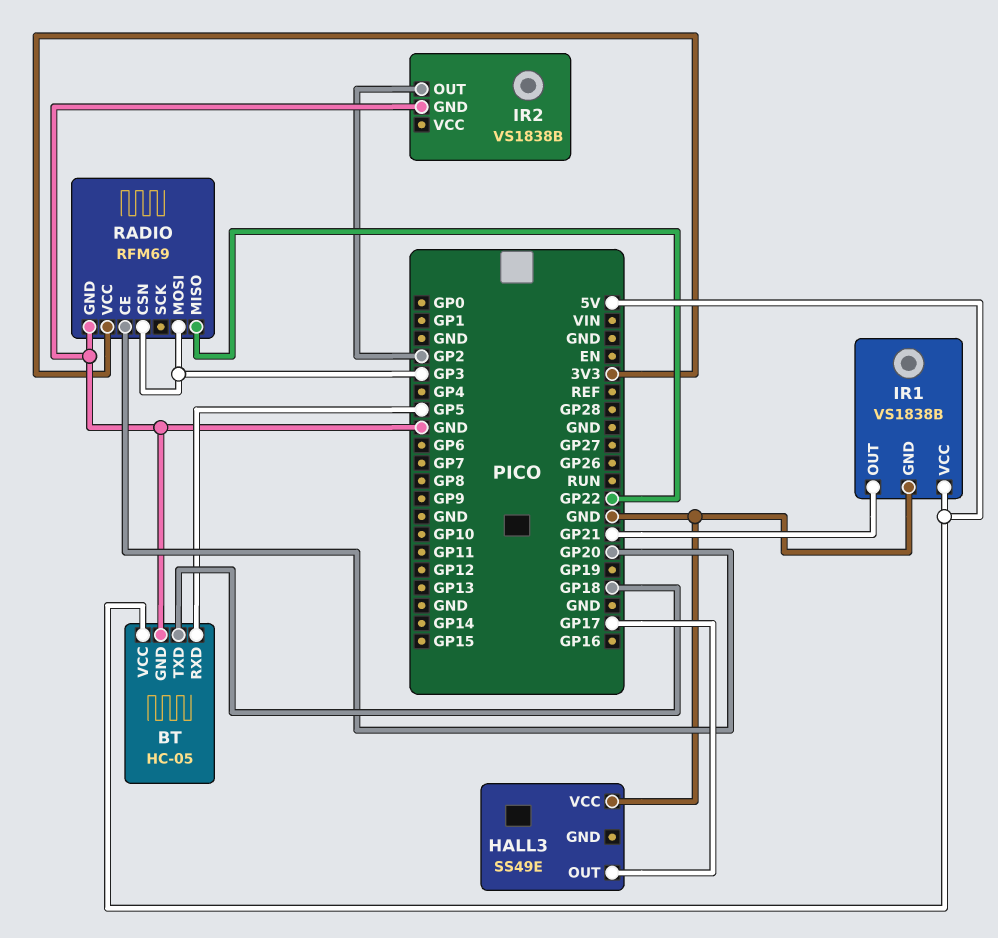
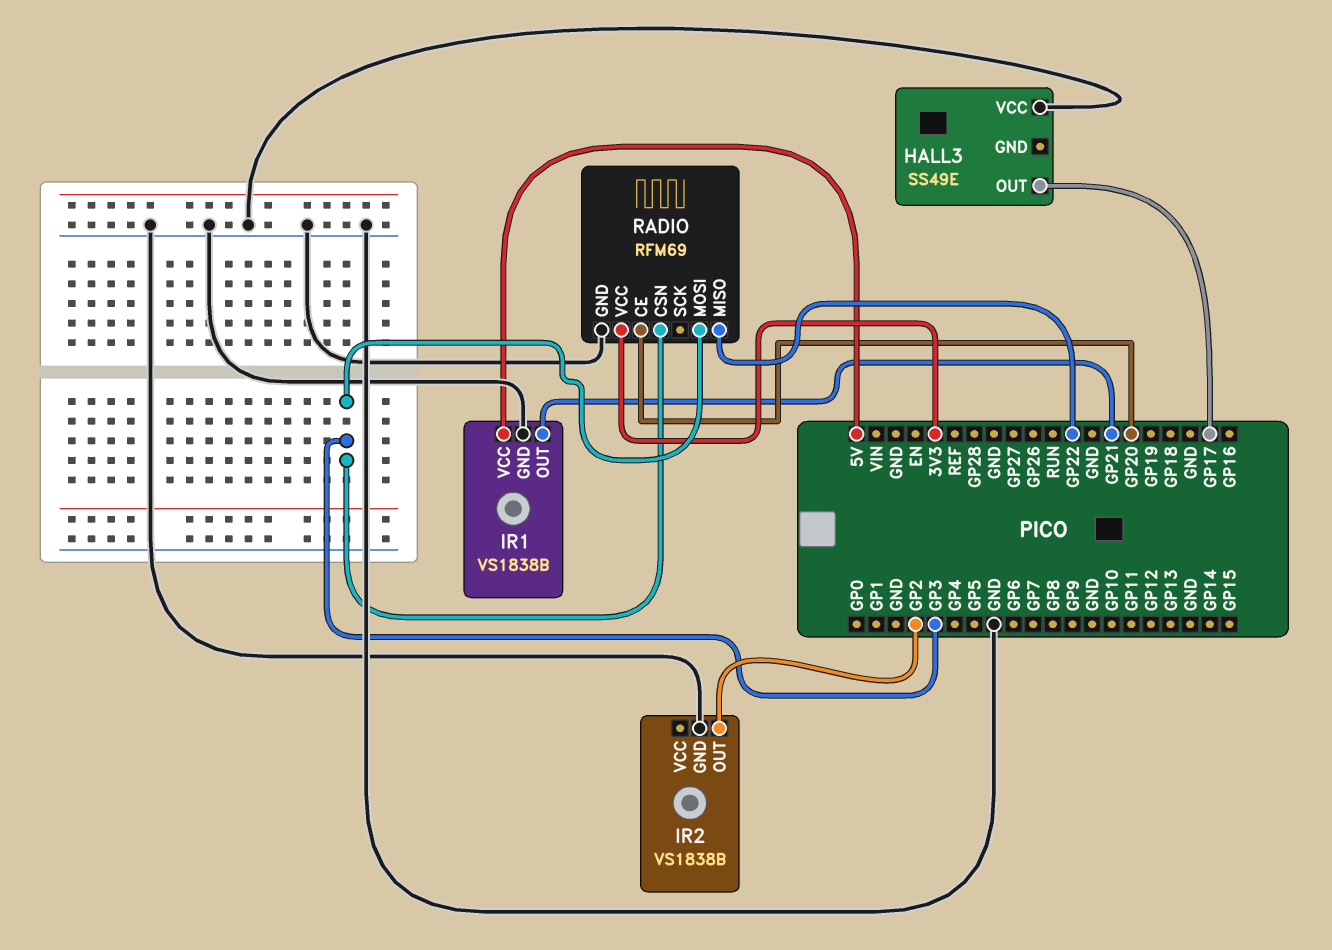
BT: HC-05 -> none
BT pin GND: GND -> none
BT pin RXD: GP5 -> none
BT pin TXD: GP18 -> none
BT pin VCC: 5V -> none

